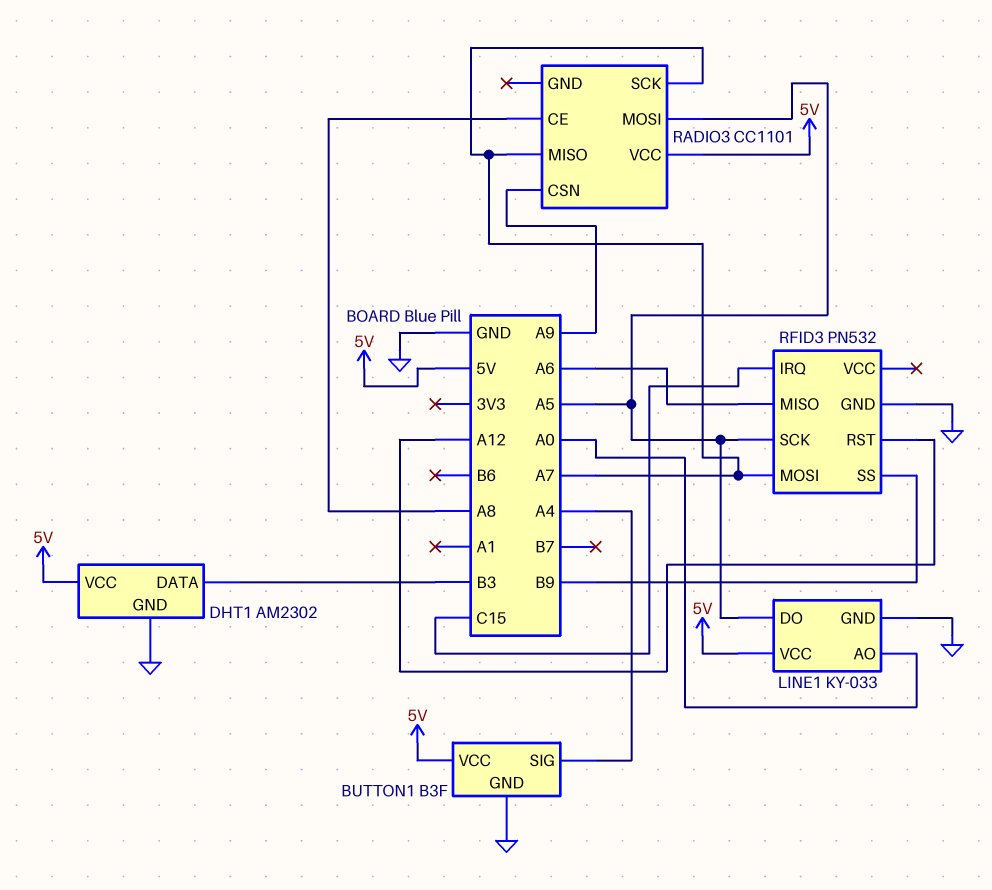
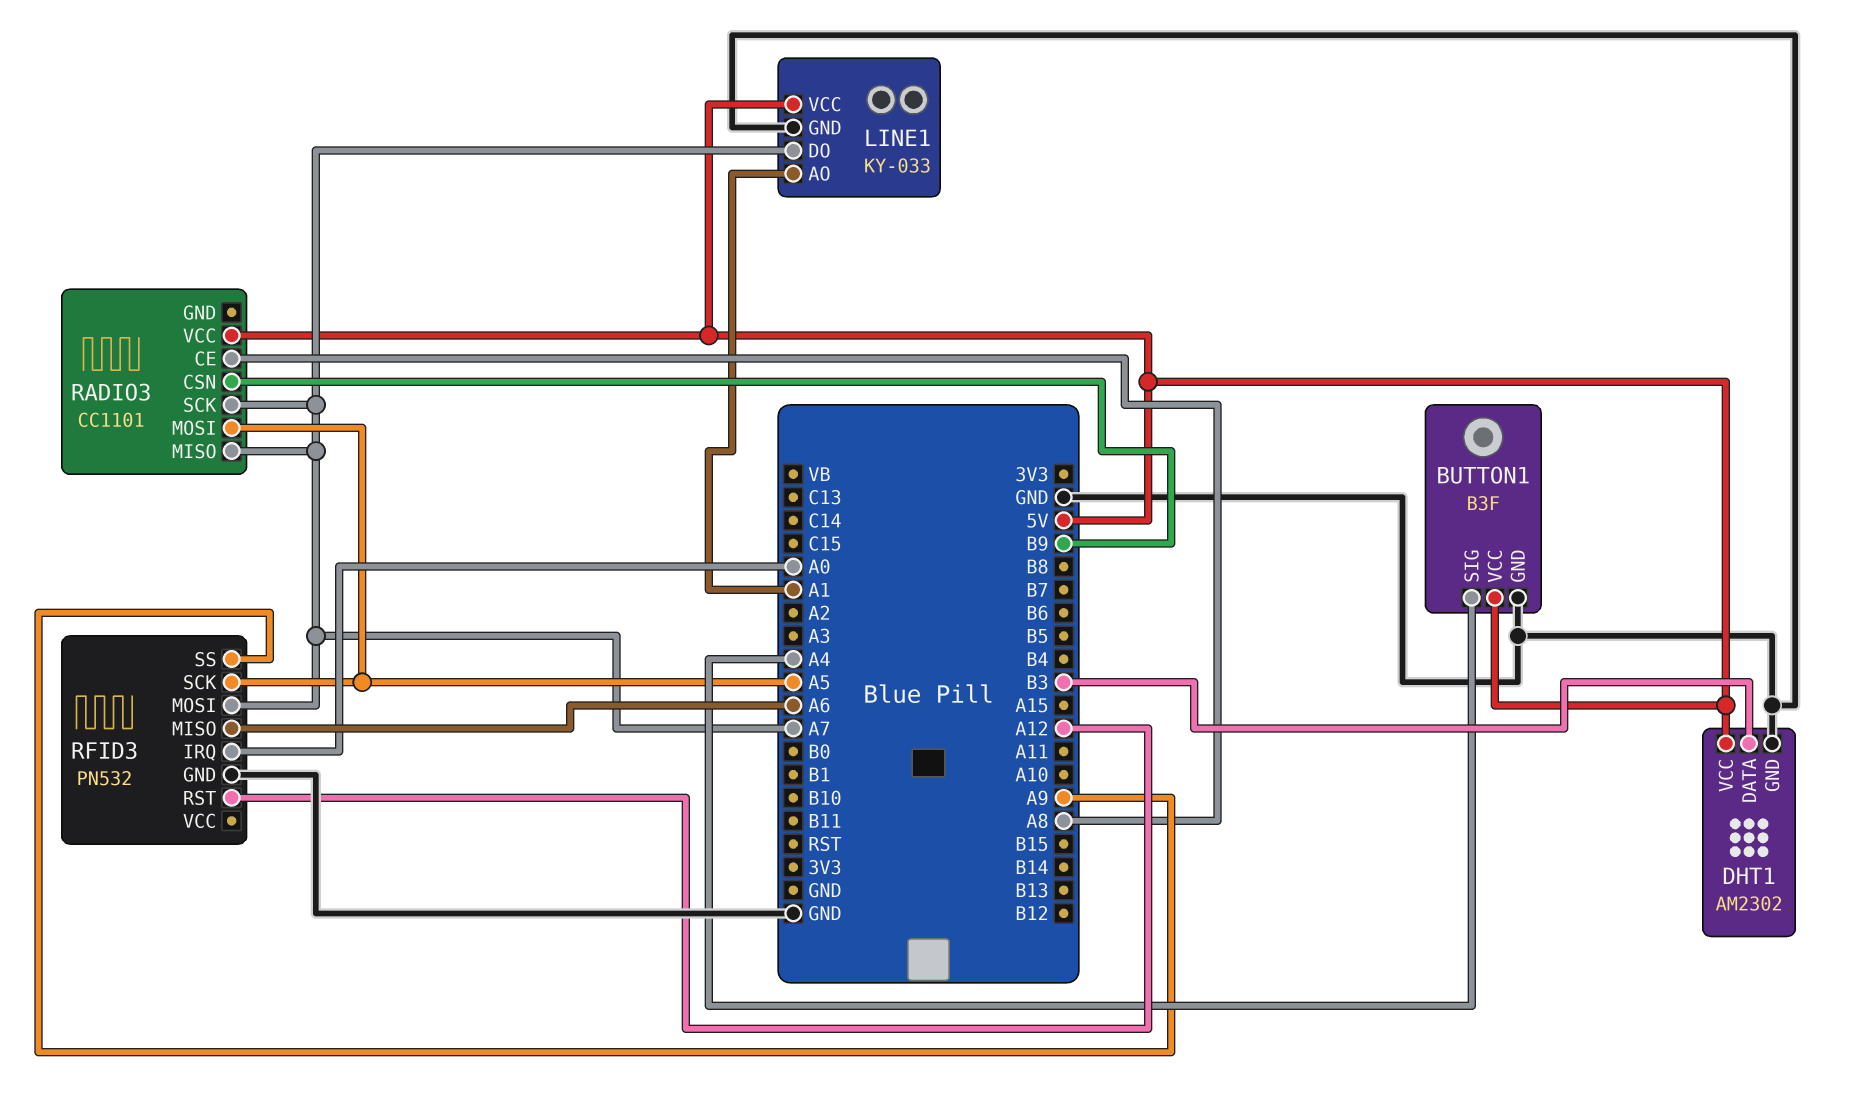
LINE1 pin AO: A0 -> A1
LINE1 pin DO: A5 -> A7
RADIO3 pin CSN: A9 -> B9
RFID3 pin IRQ: C15 -> A0
RFID3 pin SS: B9 -> A9

